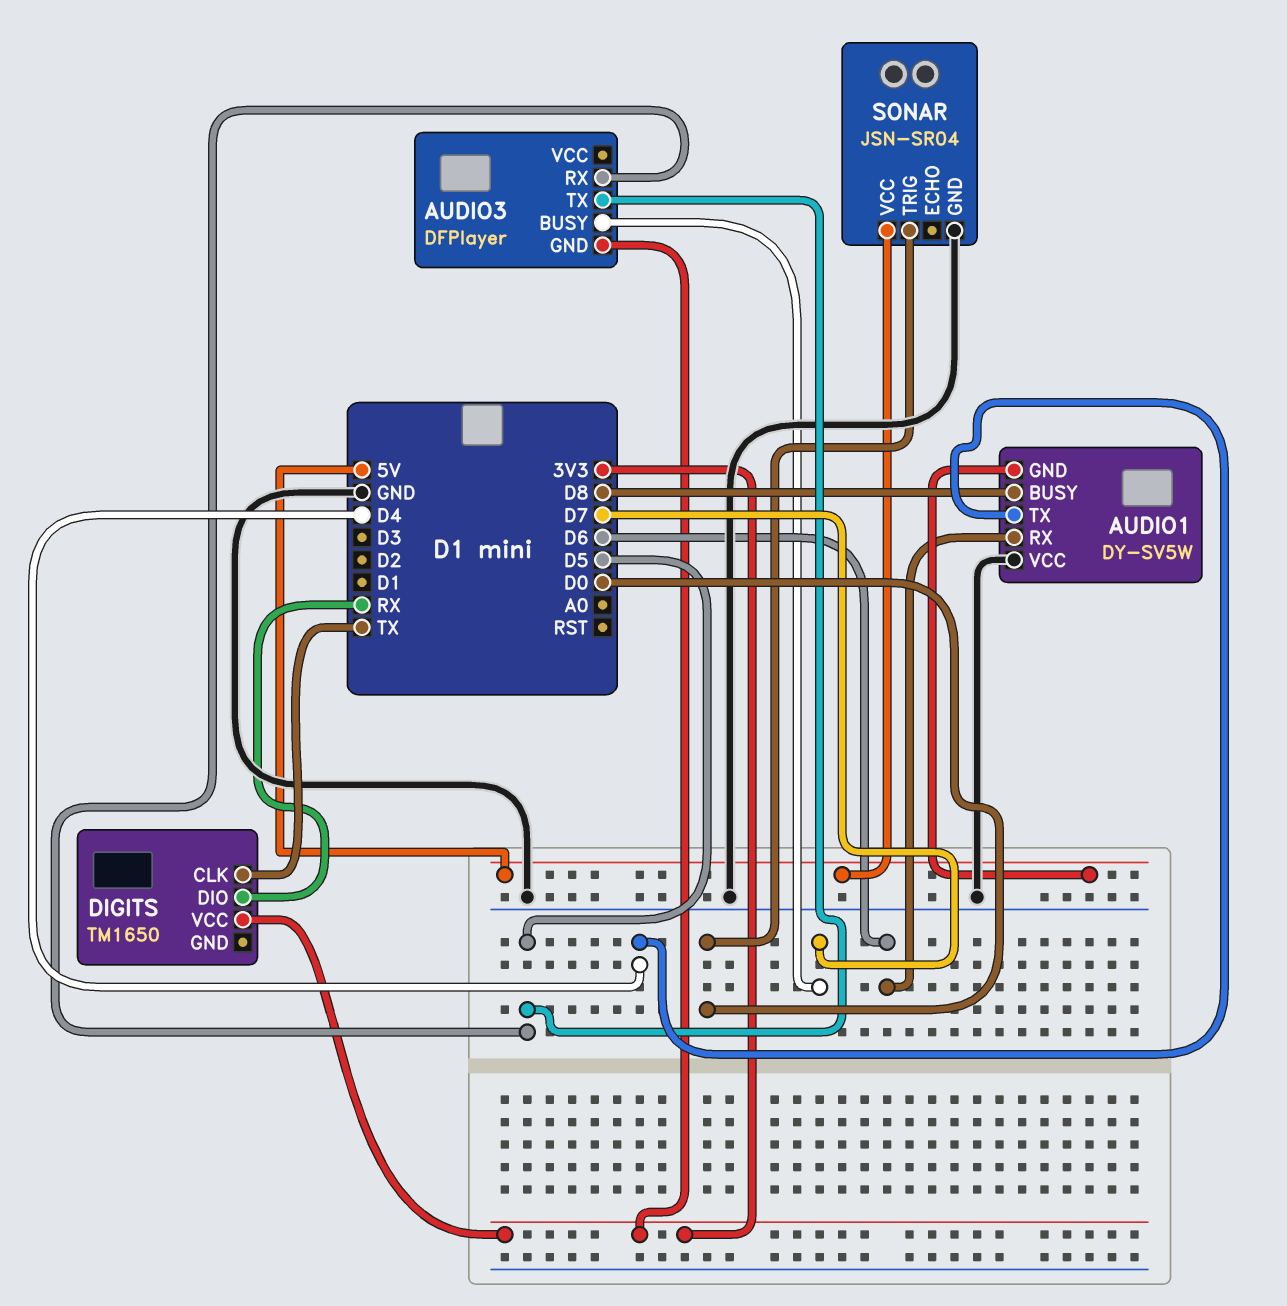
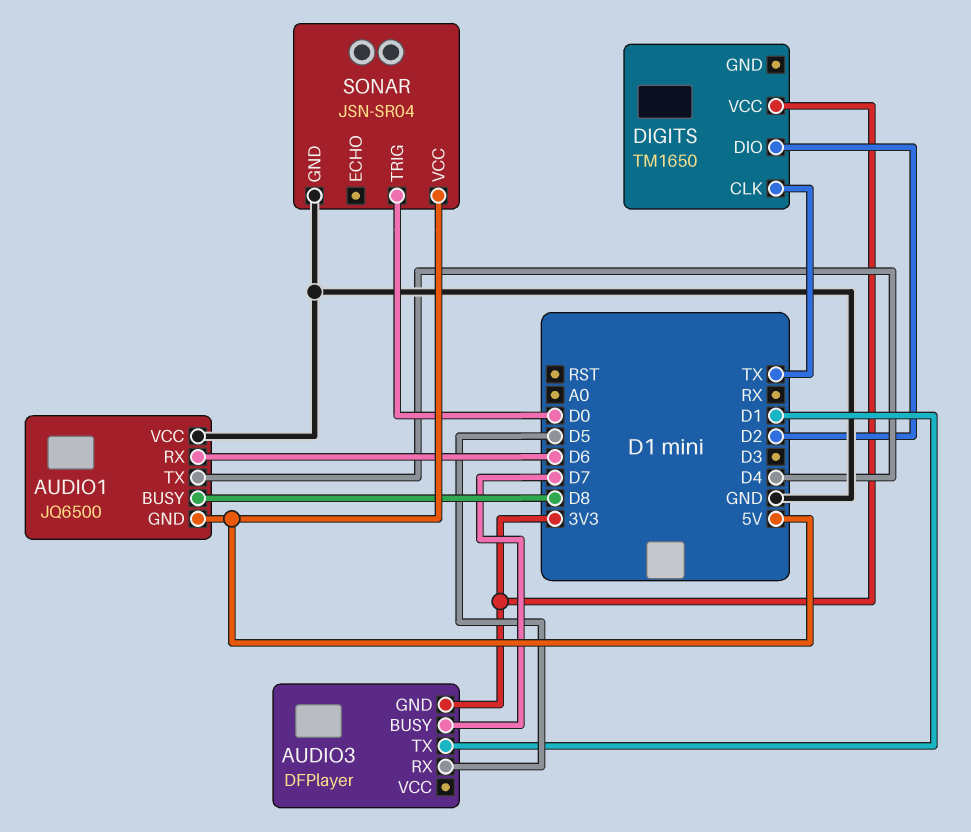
AUDIO1: DY-SV5W -> JQ6500
AUDIO3 pin TX: D5 -> D1
DIGITS pin DIO: RX -> D2

